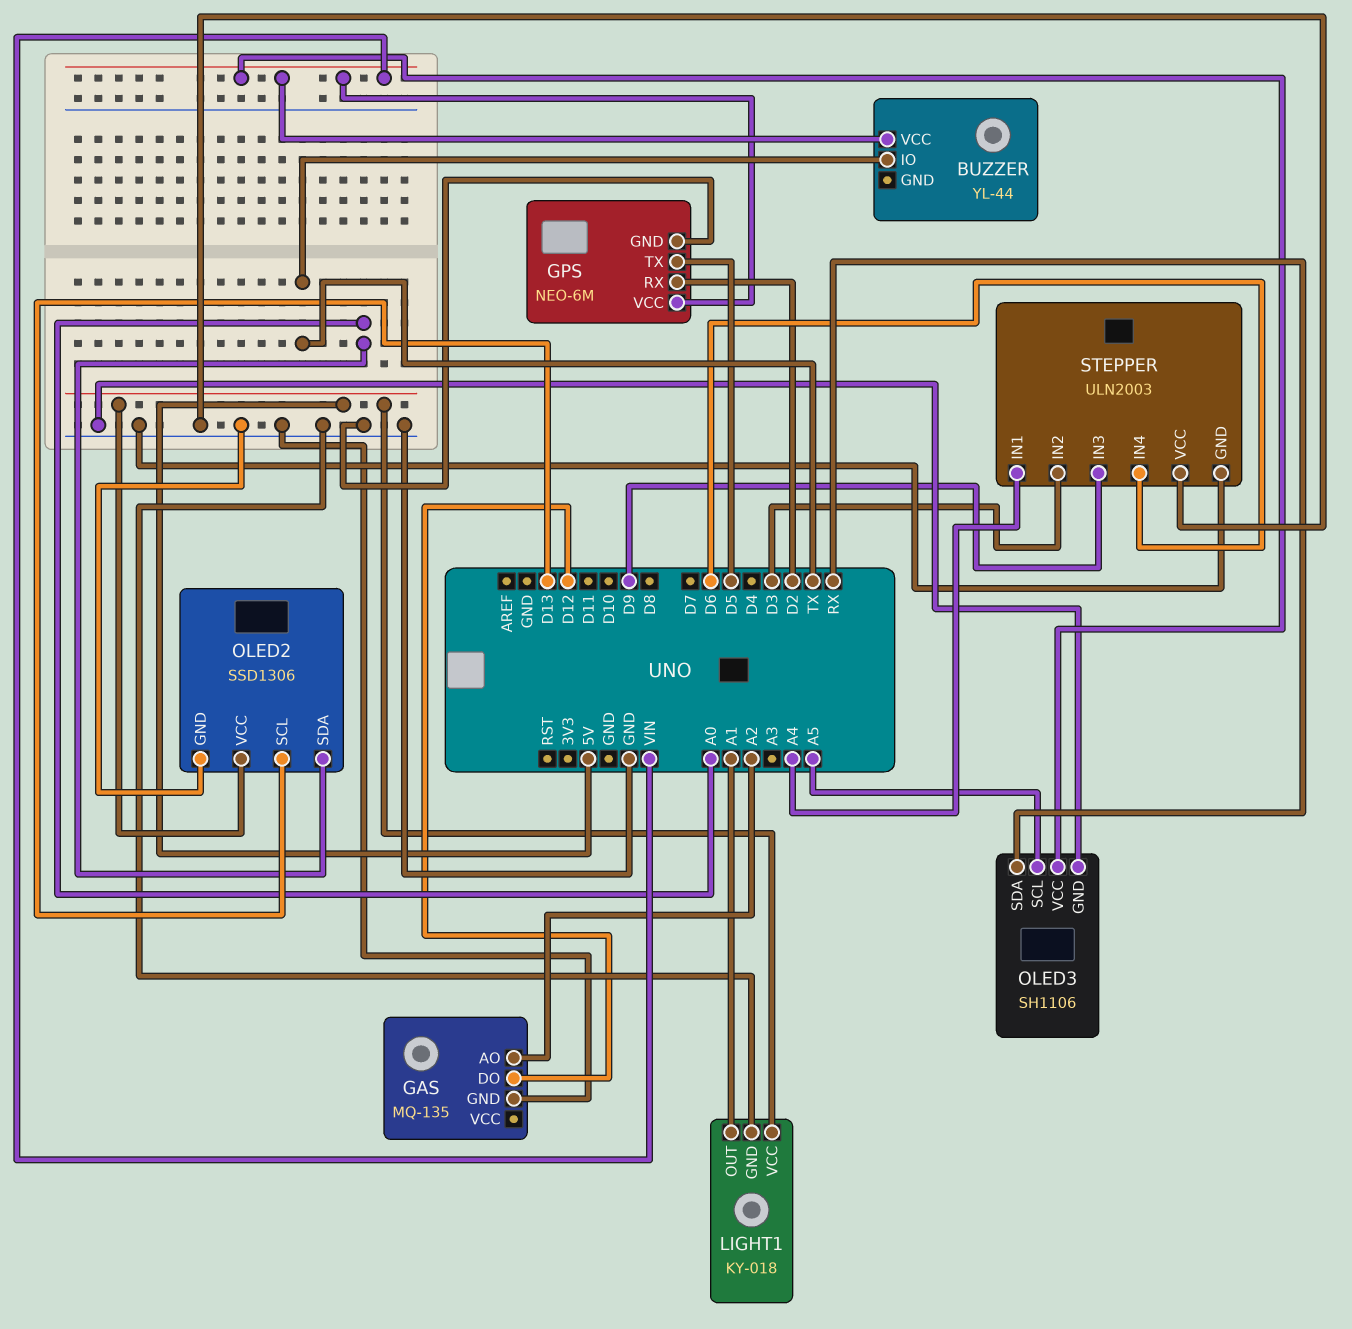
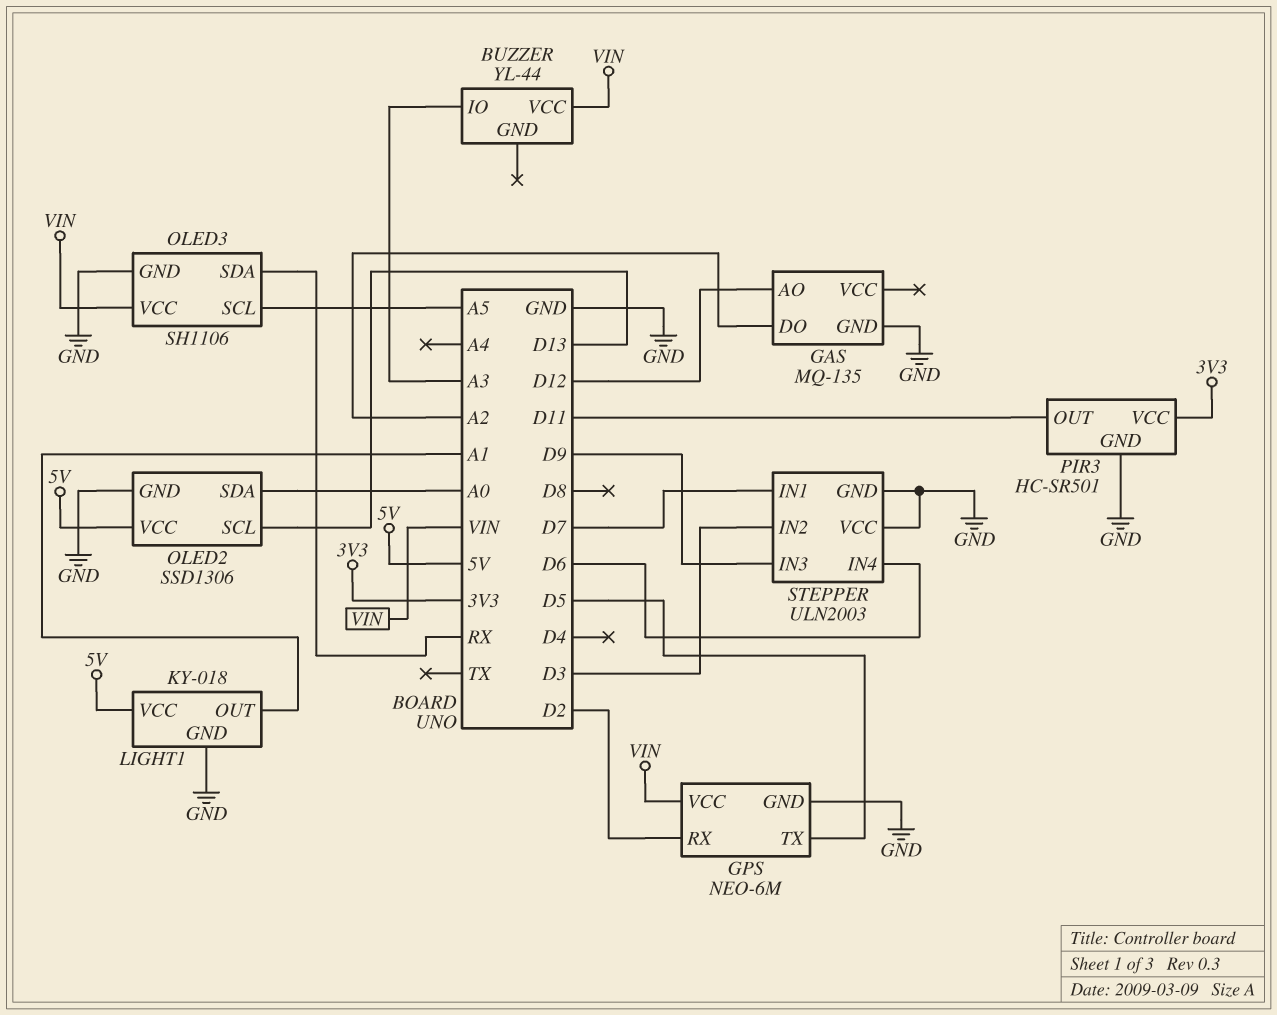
BUZZER pin IO: TX -> A3
GAS pin AO: A2 -> D12
GAS pin DO: D12 -> A2
PIR3: none -> HC-SR501
PIR3 pin GND: none -> GND
PIR3 pin OUT: none -> D11
PIR3 pin VCC: none -> 3V3
STEPPER pin IN1: A4 -> D7

